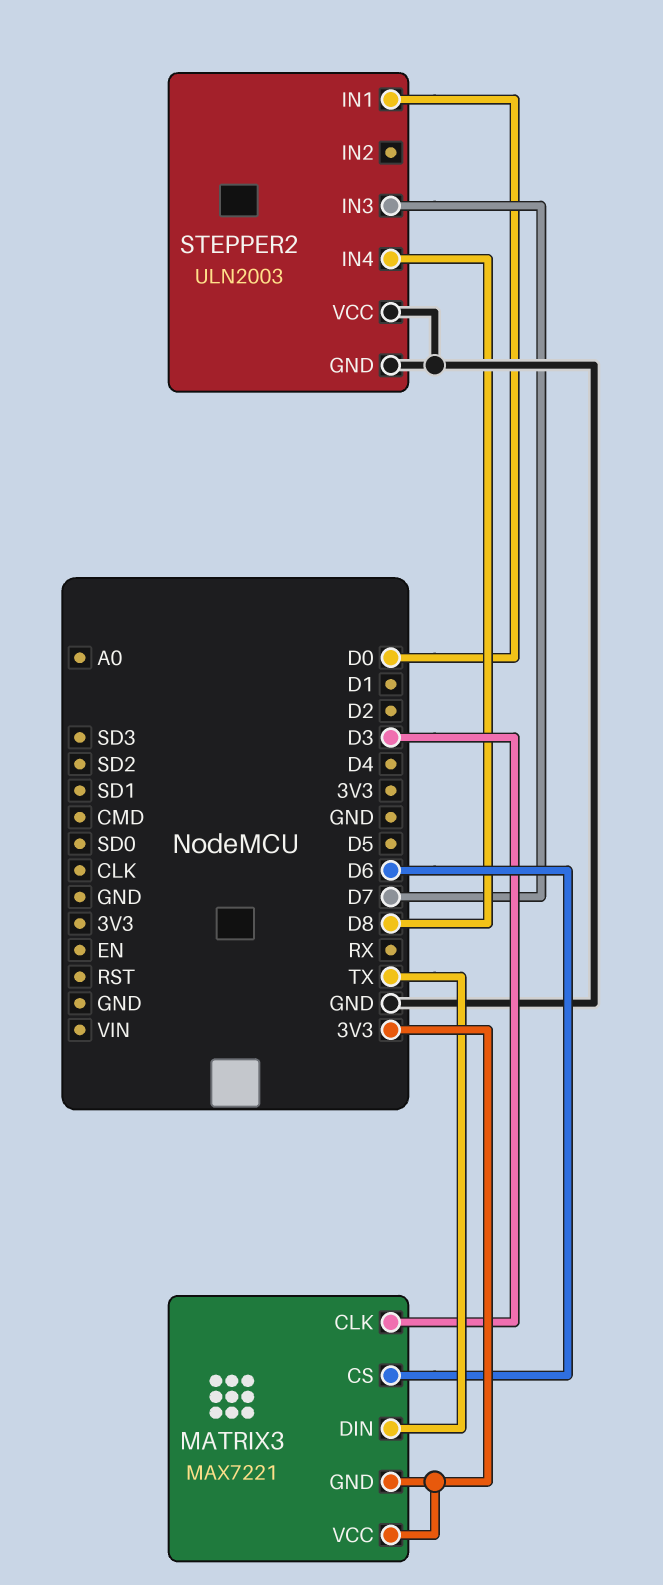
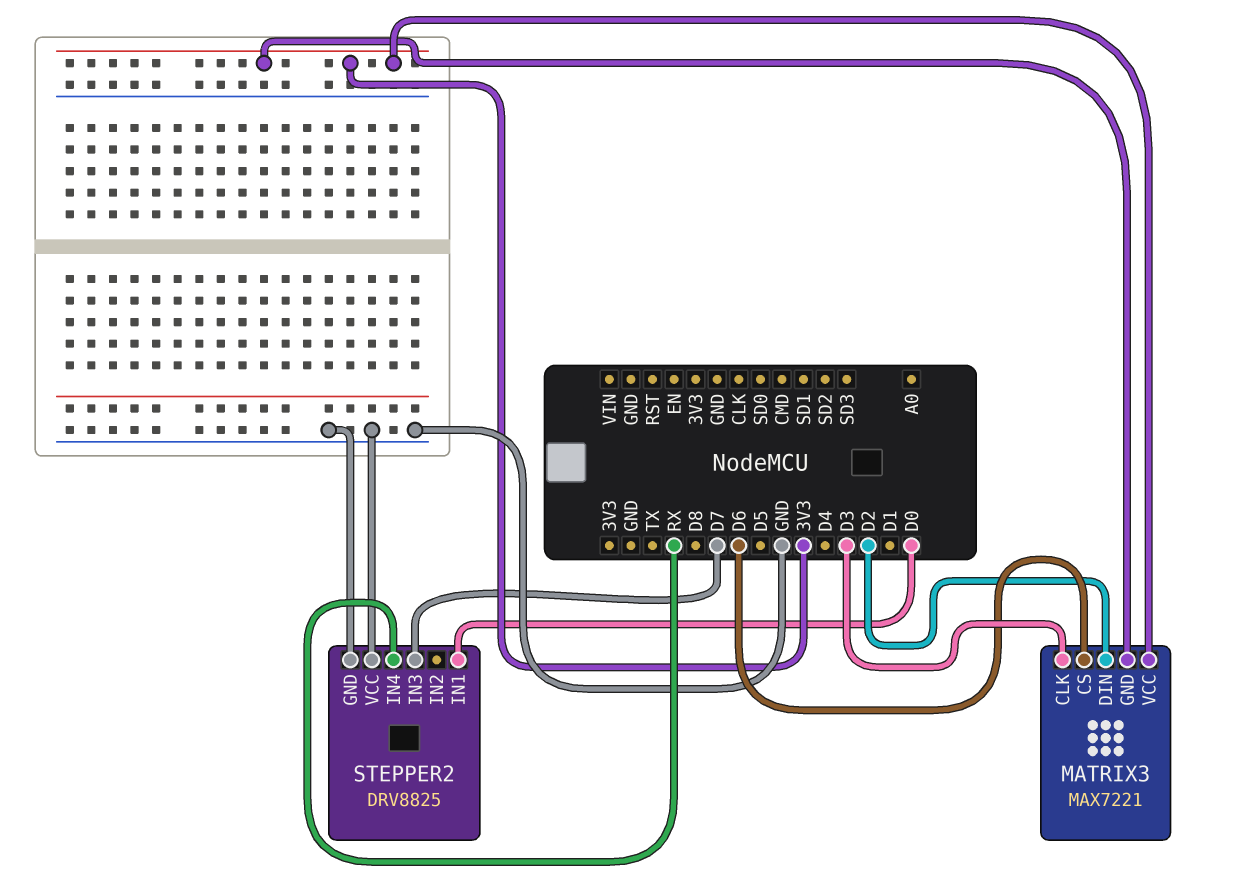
MATRIX3 pin DIN: TX -> D2
STEPPER2: ULN2003 -> DRV8825
STEPPER2 pin IN4: D8 -> RX

